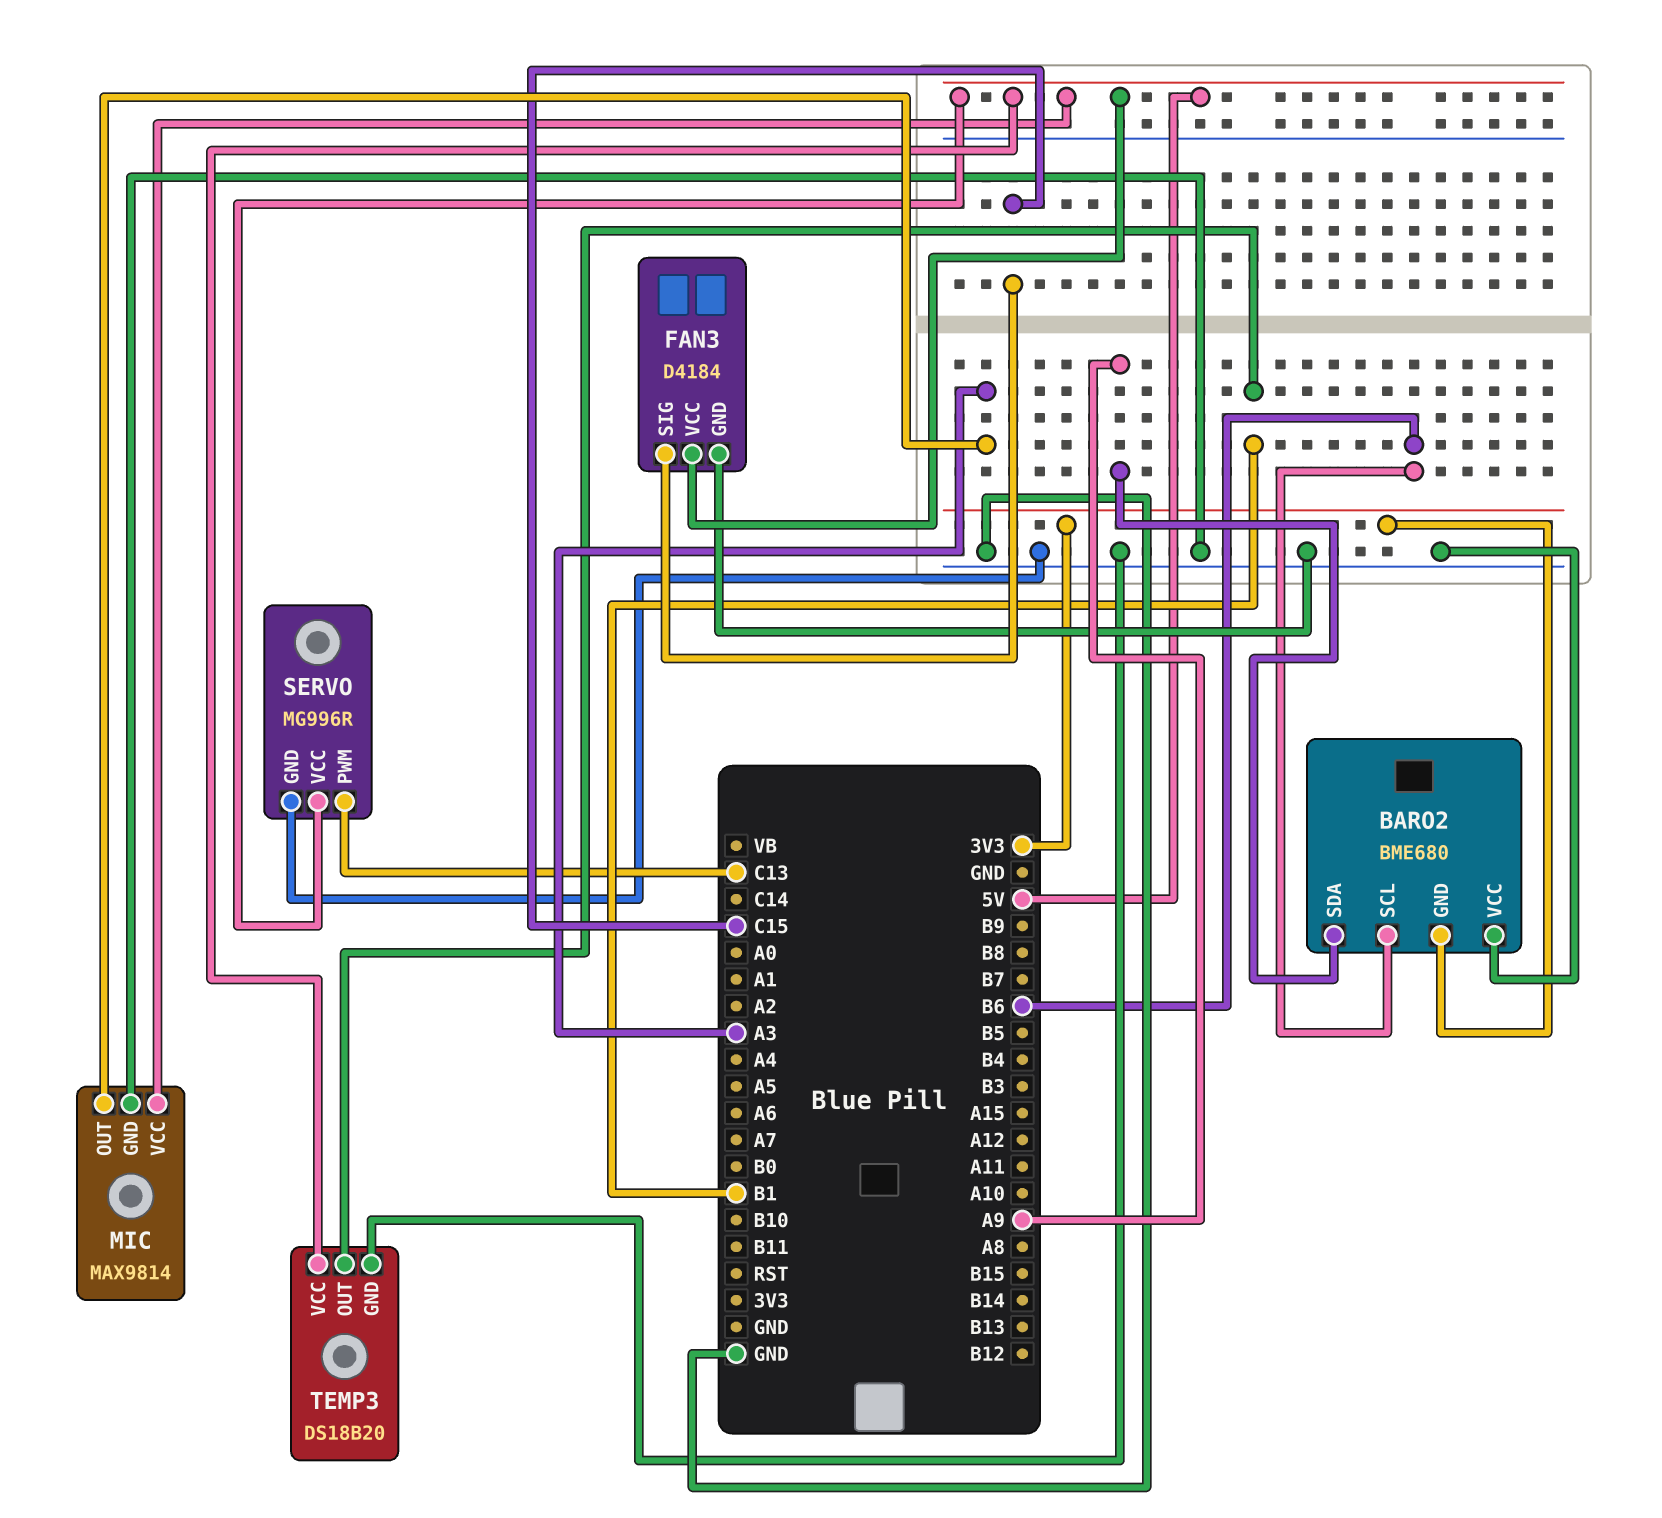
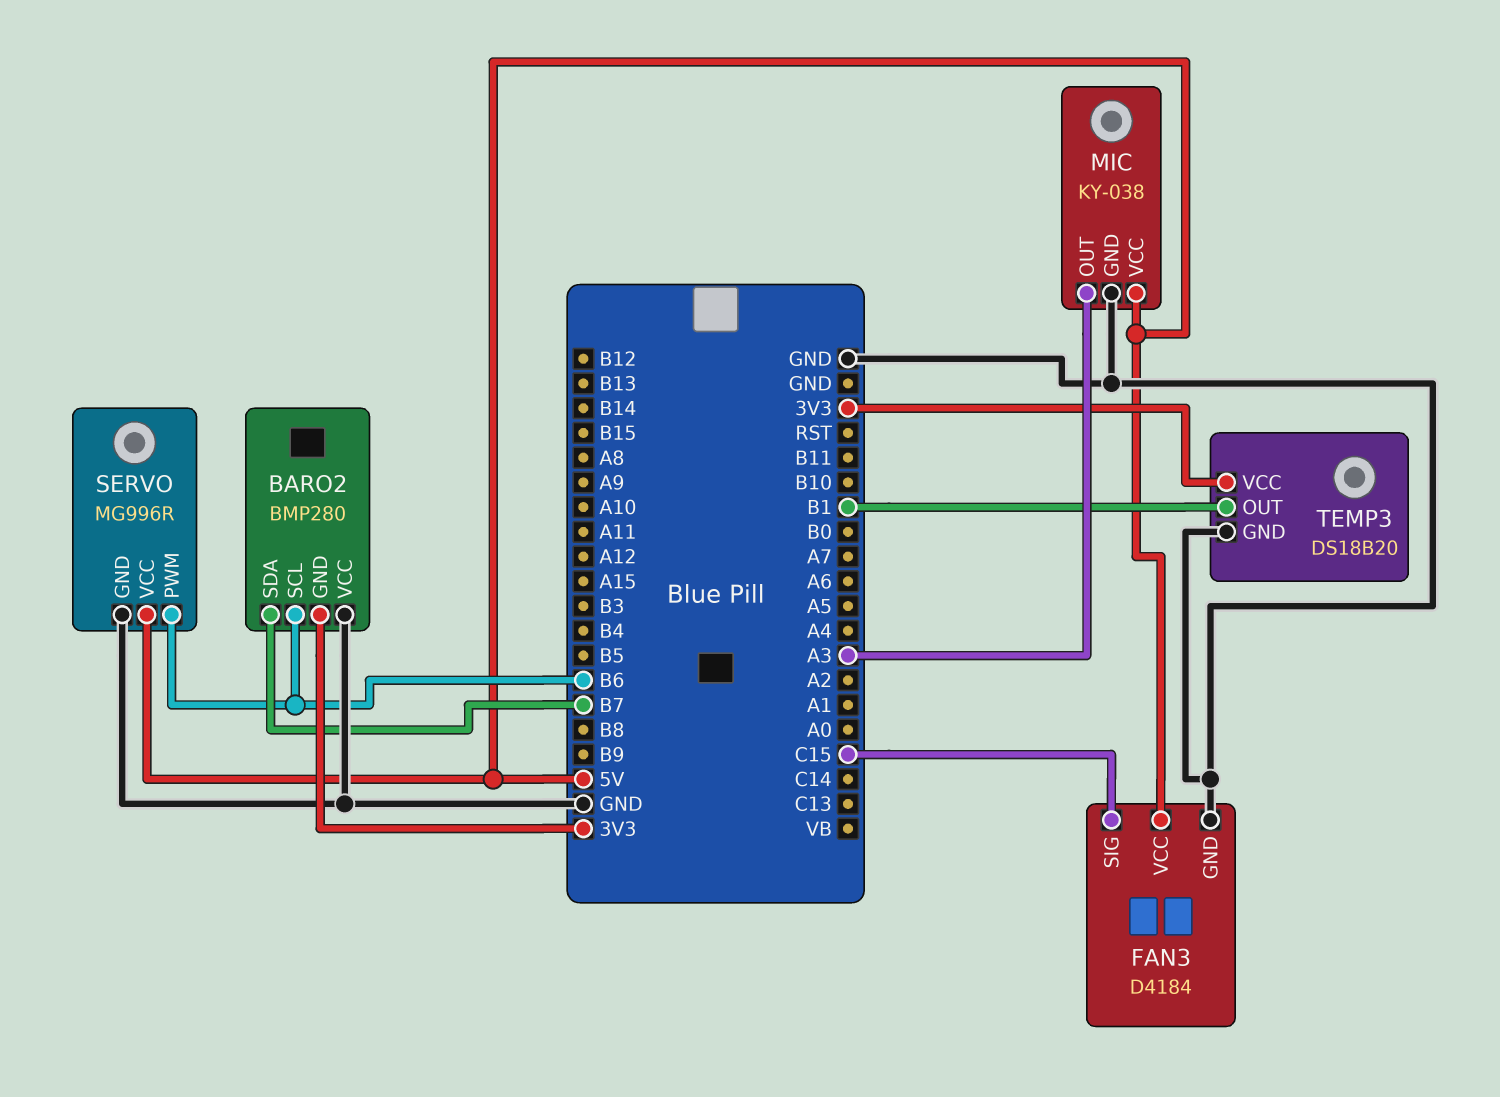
BARO2: BME680 -> BMP280
BARO2 pin SDA: A9 -> B7
MIC: MAX9814 -> KY-038
SERVO pin PWM: C13 -> B6
TEMP3 pin VCC: 5V -> 3V3

